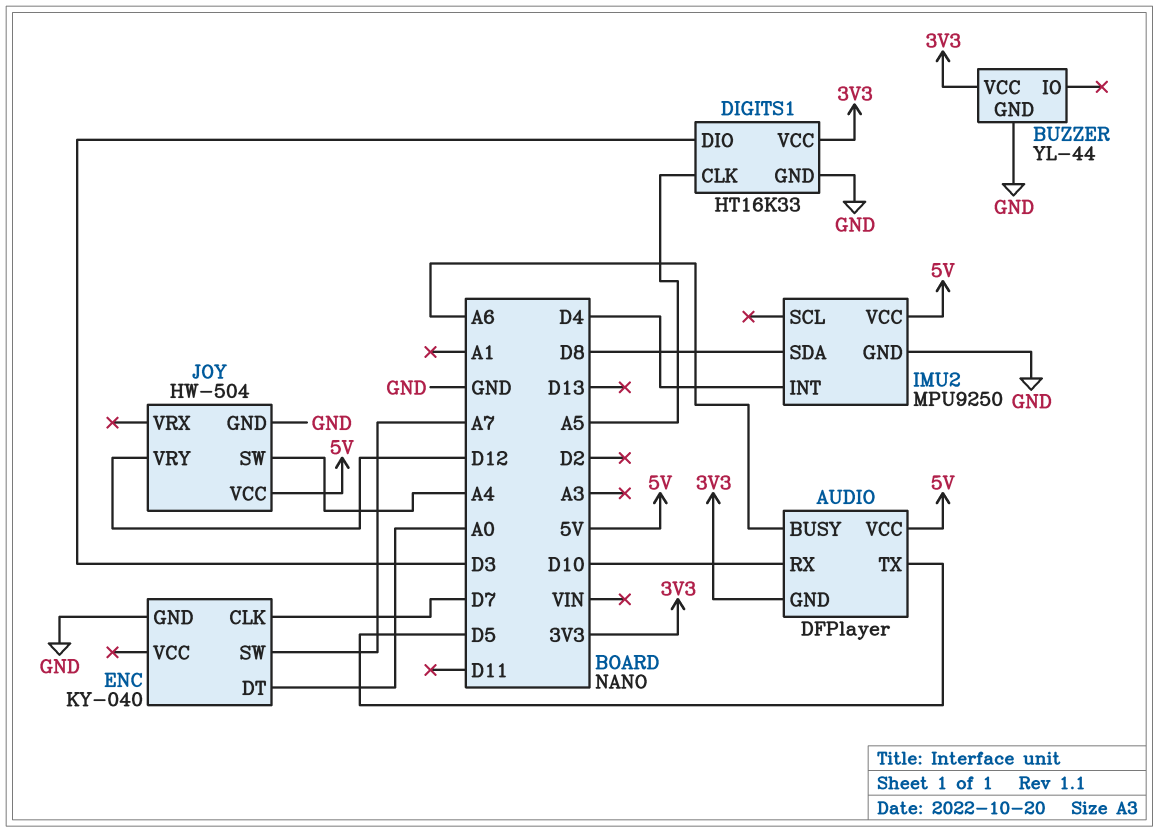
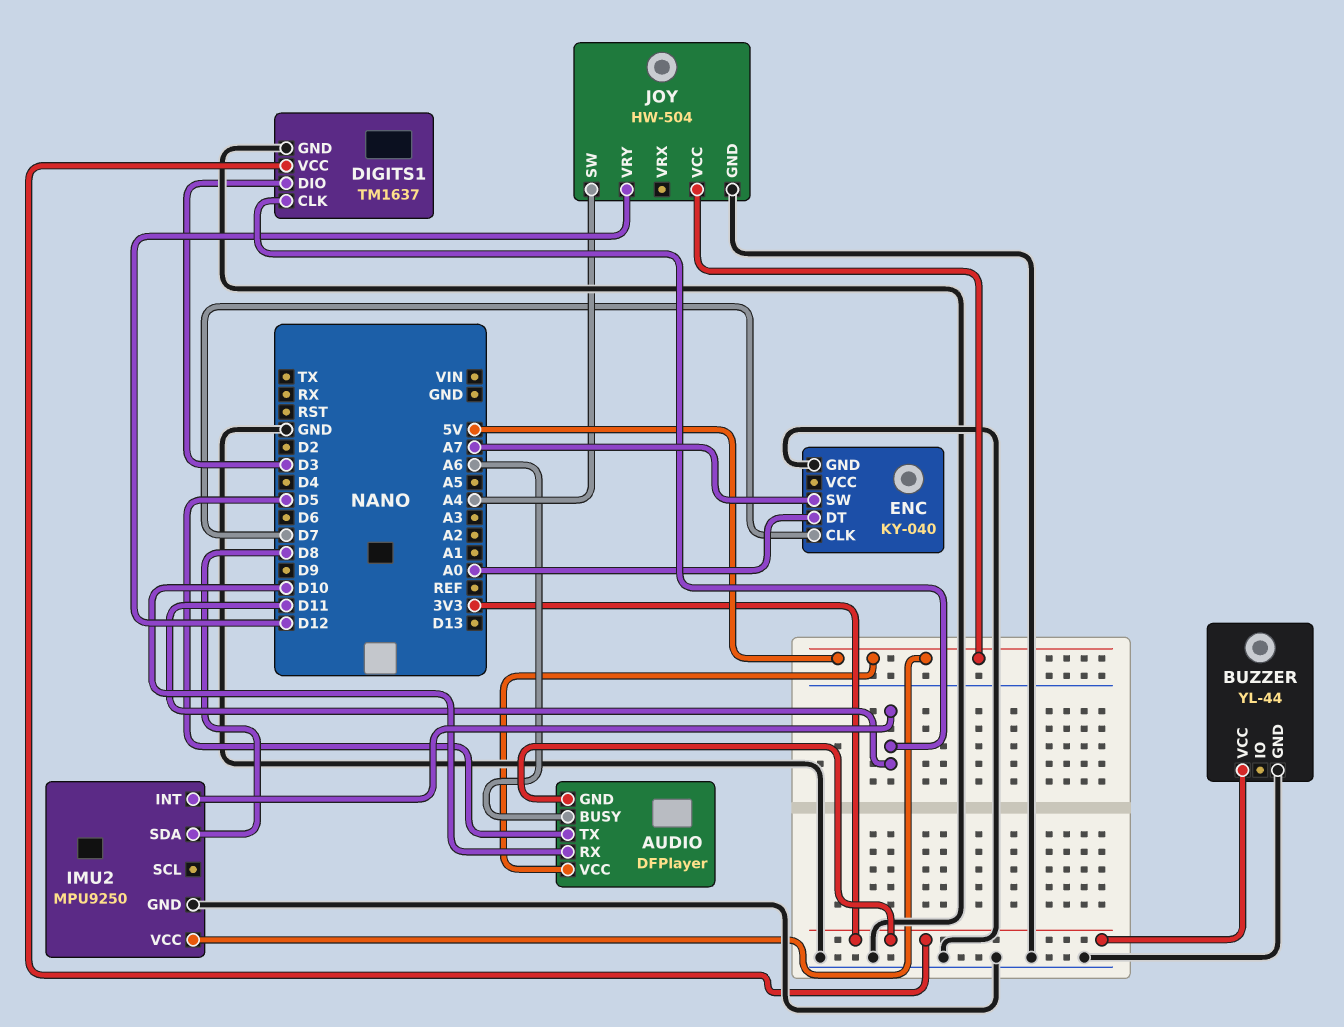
DIGITS1: HT16K33 -> TM1637
DIGITS1 pin CLK: A5 -> D11
IMU2 pin INT: D4 -> D11

